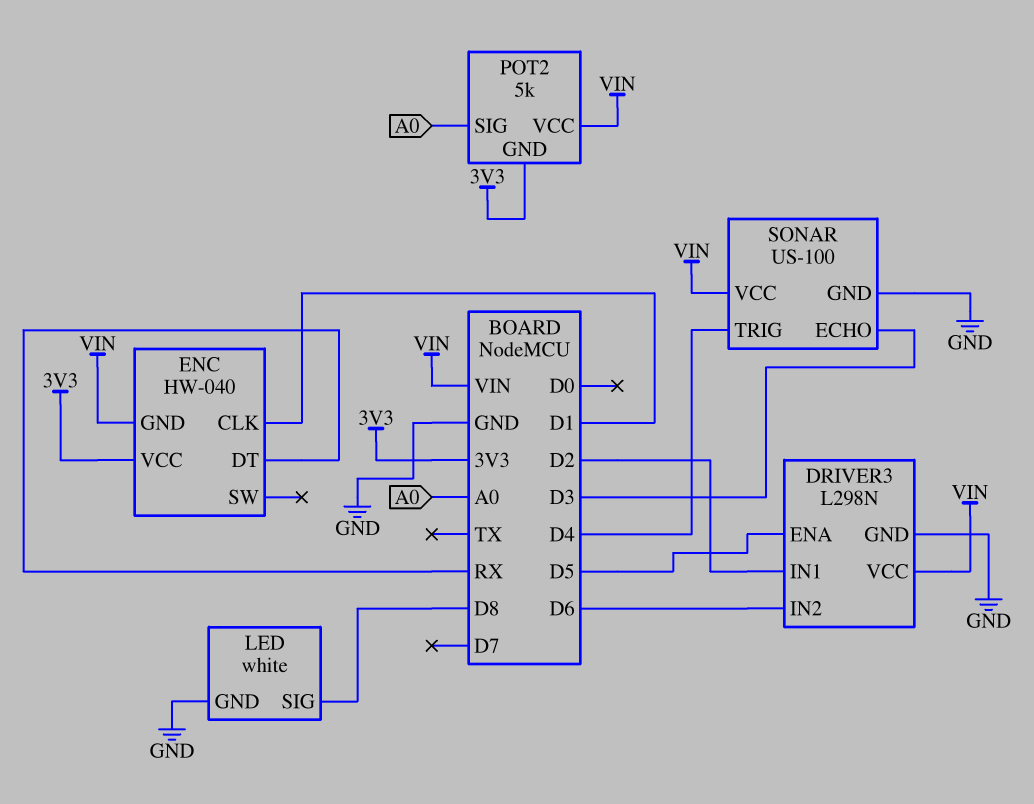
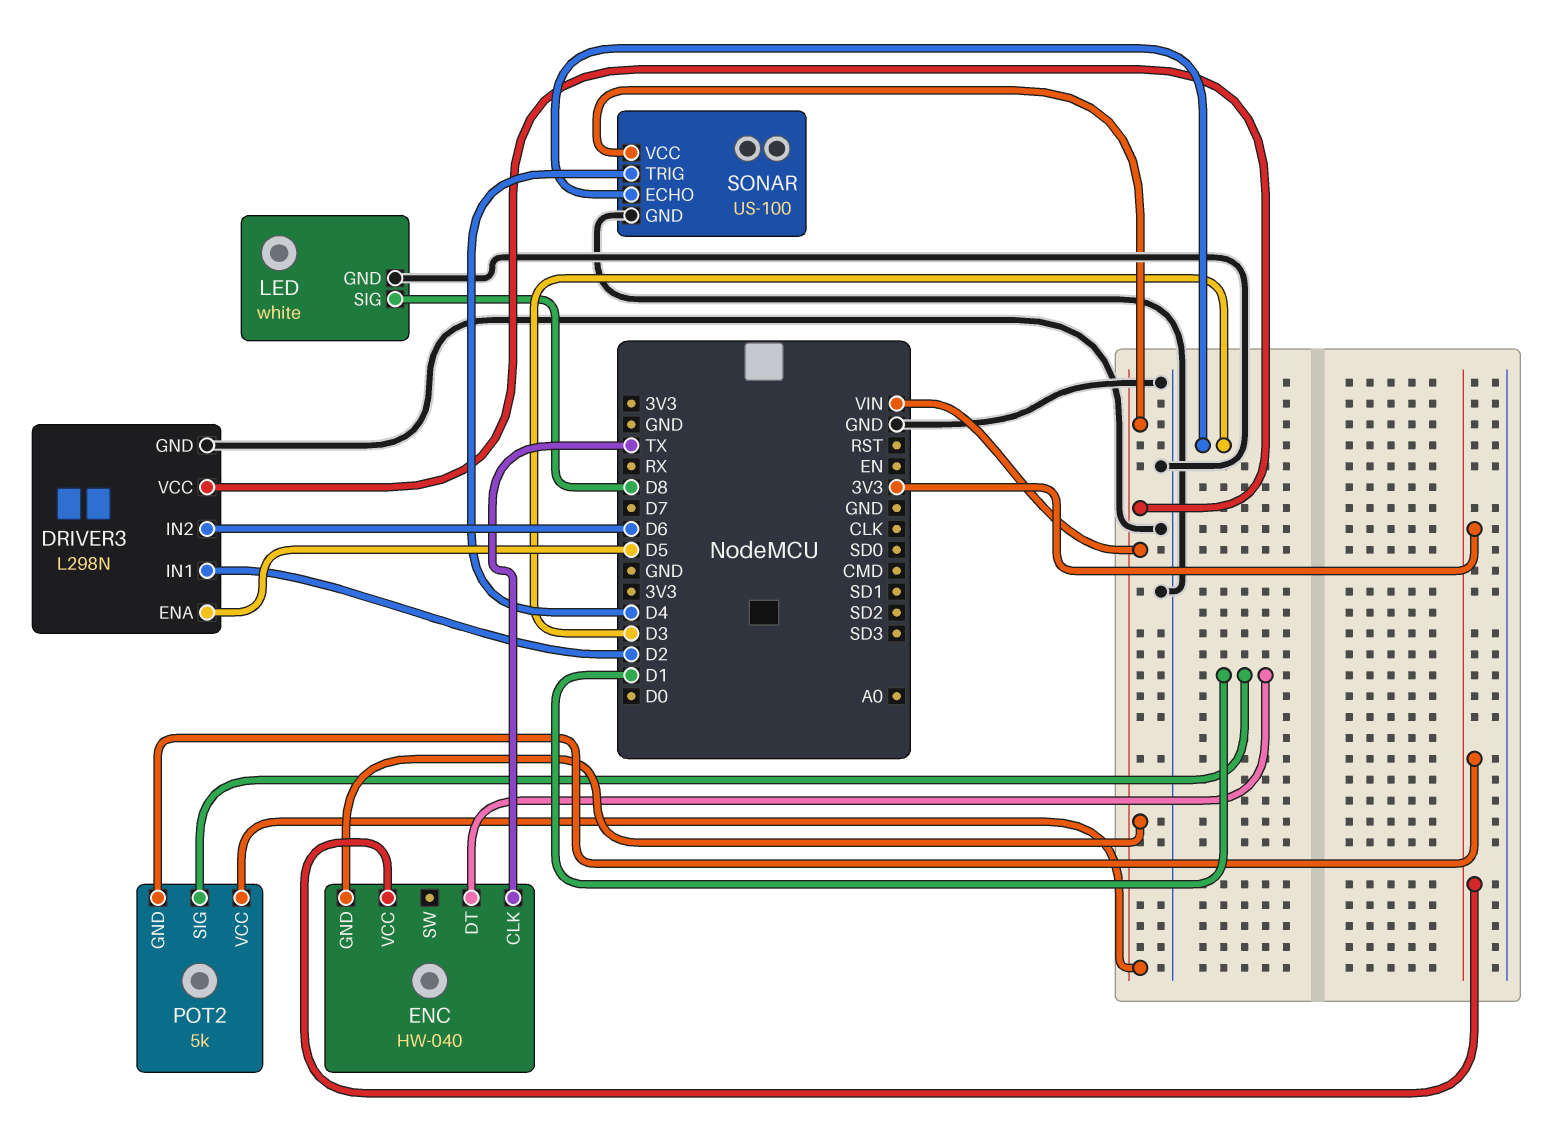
ENC pin CLK: D1 -> TX
ENC pin DT: RX -> D1
POT2 pin SIG: A0 -> D1

